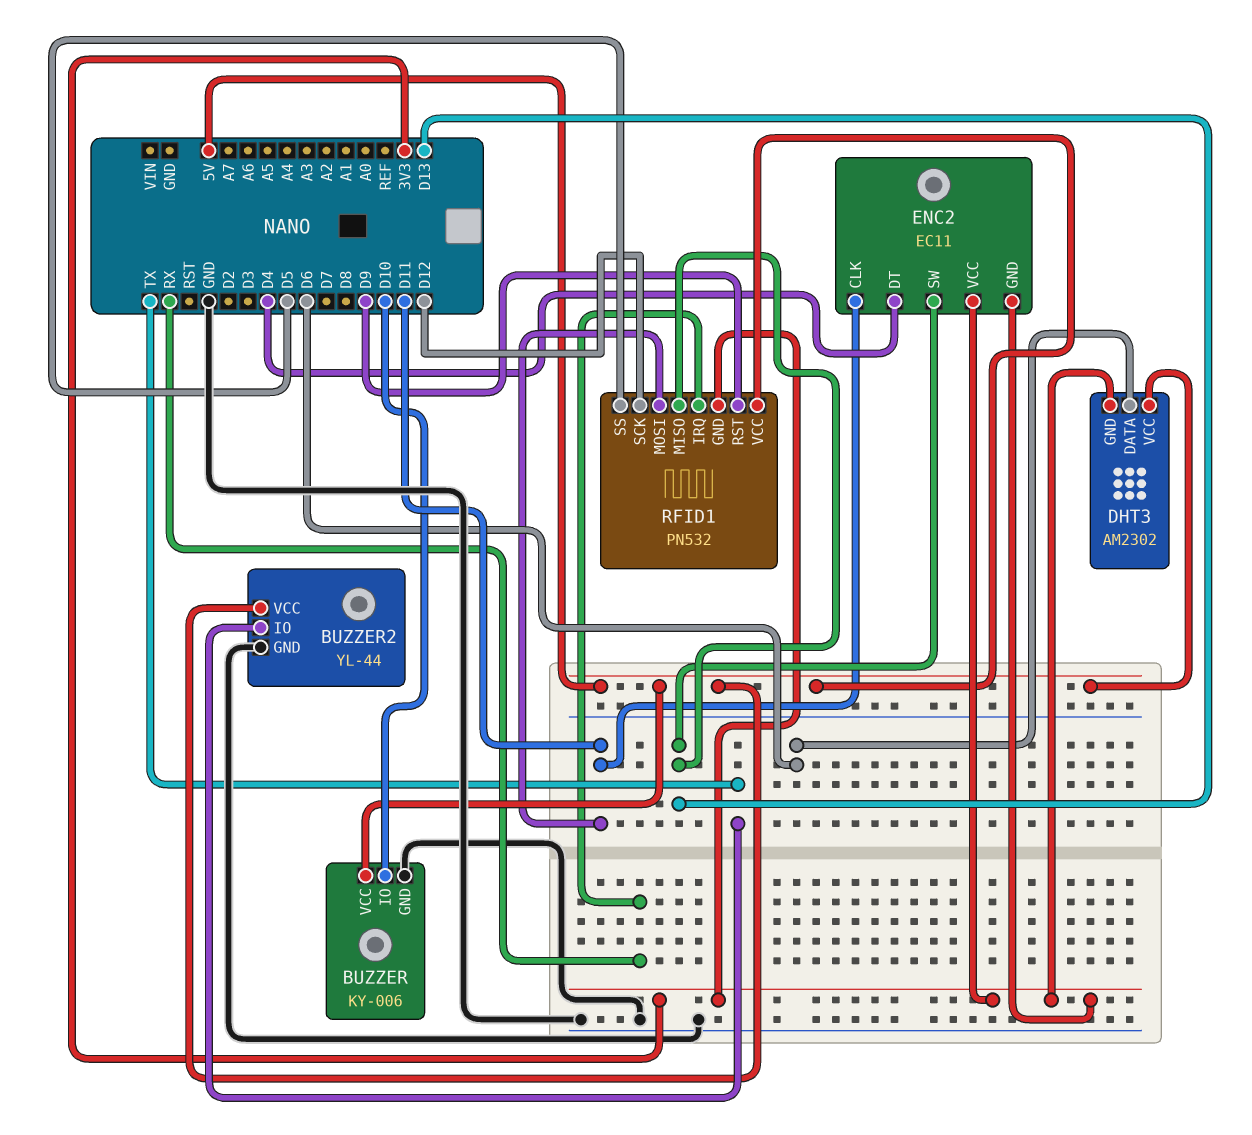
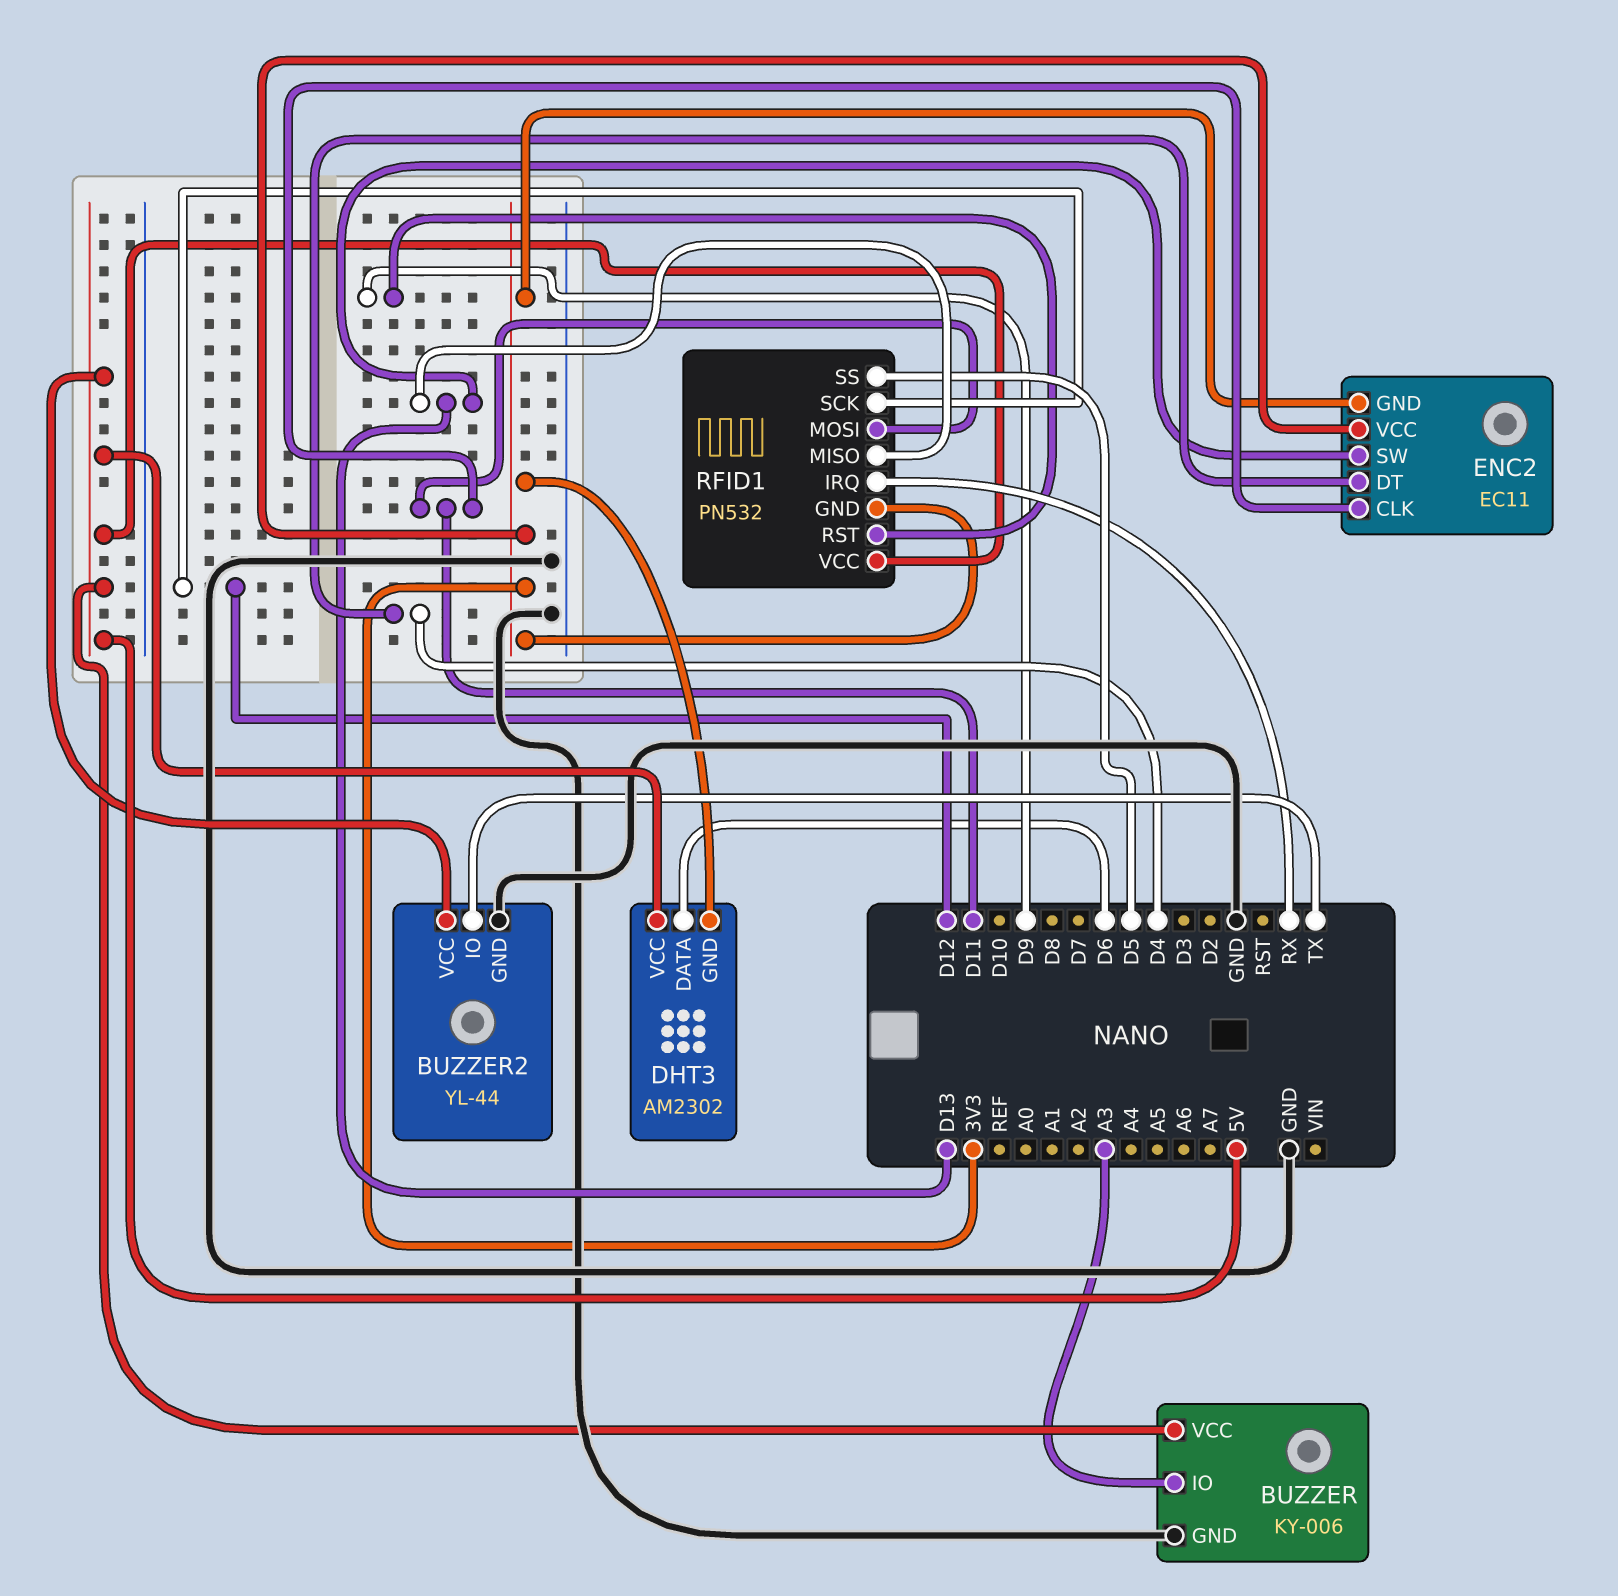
BUZZER pin IO: D10 -> A3

